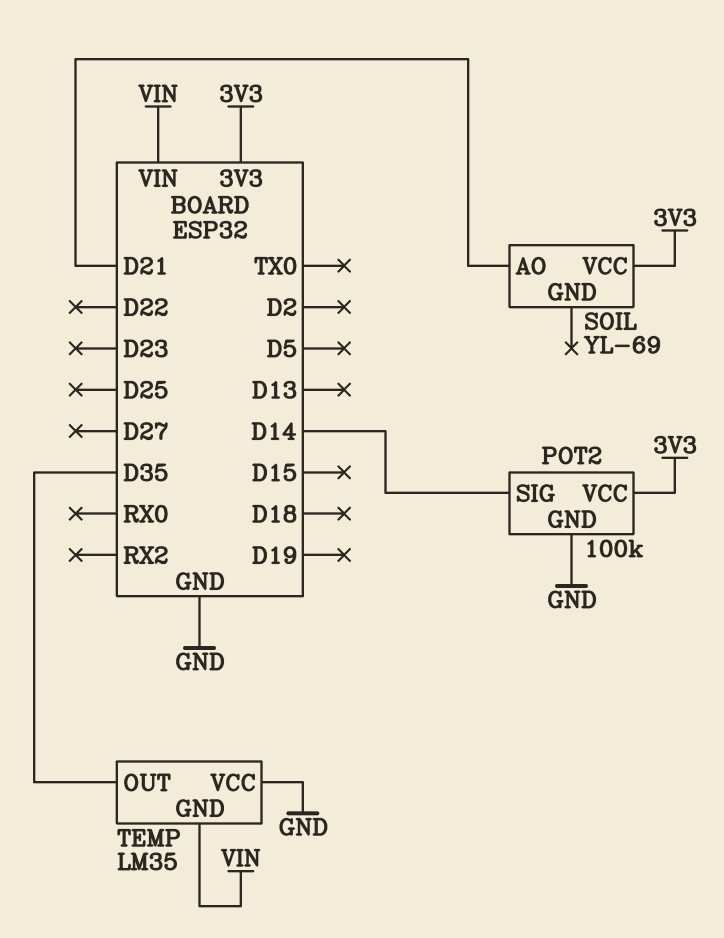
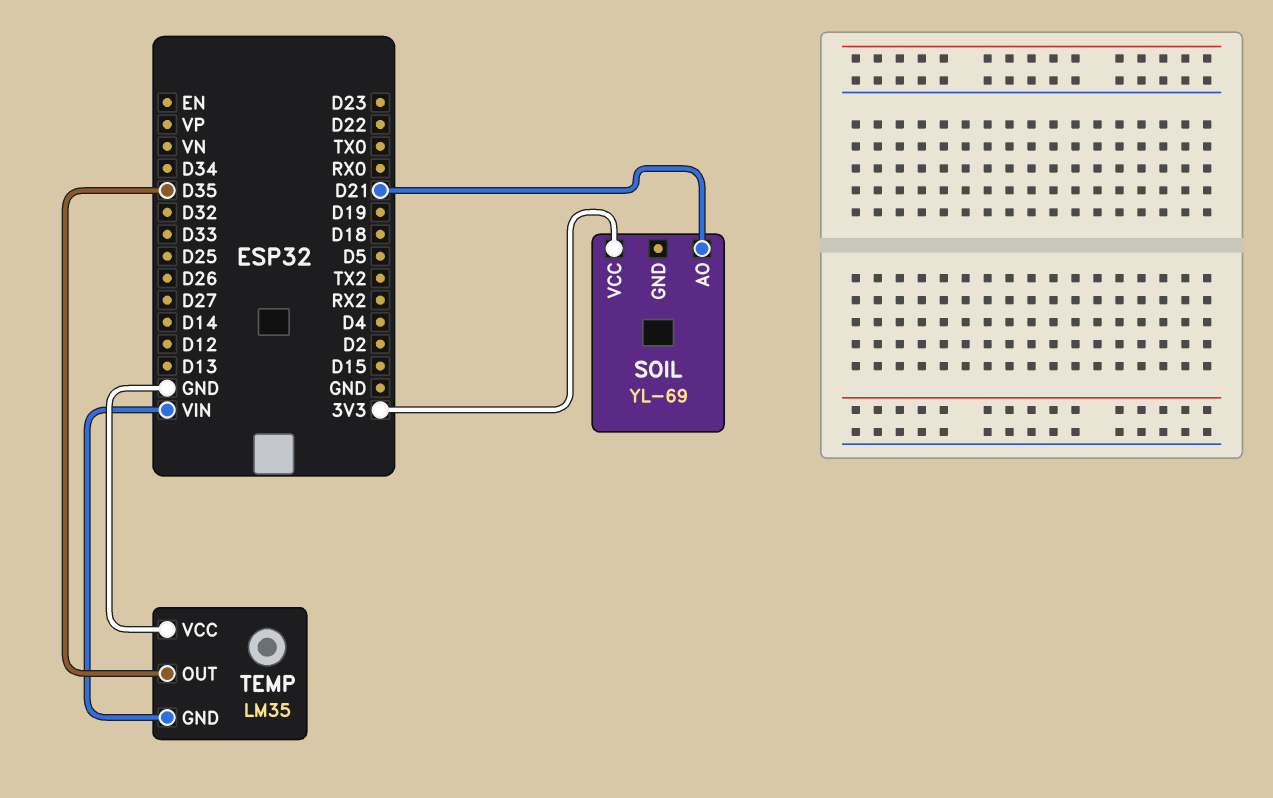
POT2: 100k -> none
POT2 pin GND: GND -> none
POT2 pin SIG: D14 -> none
POT2 pin VCC: 3V3 -> none

